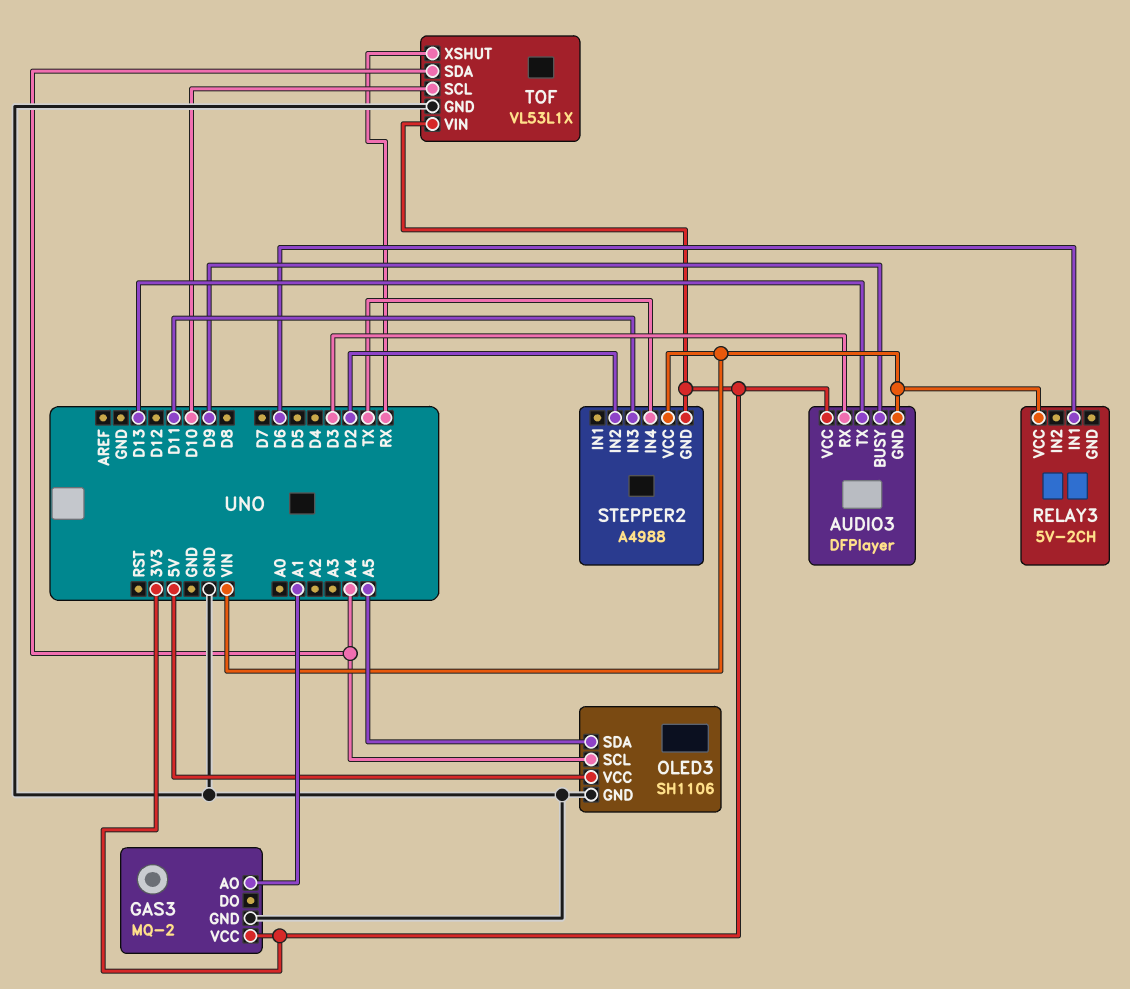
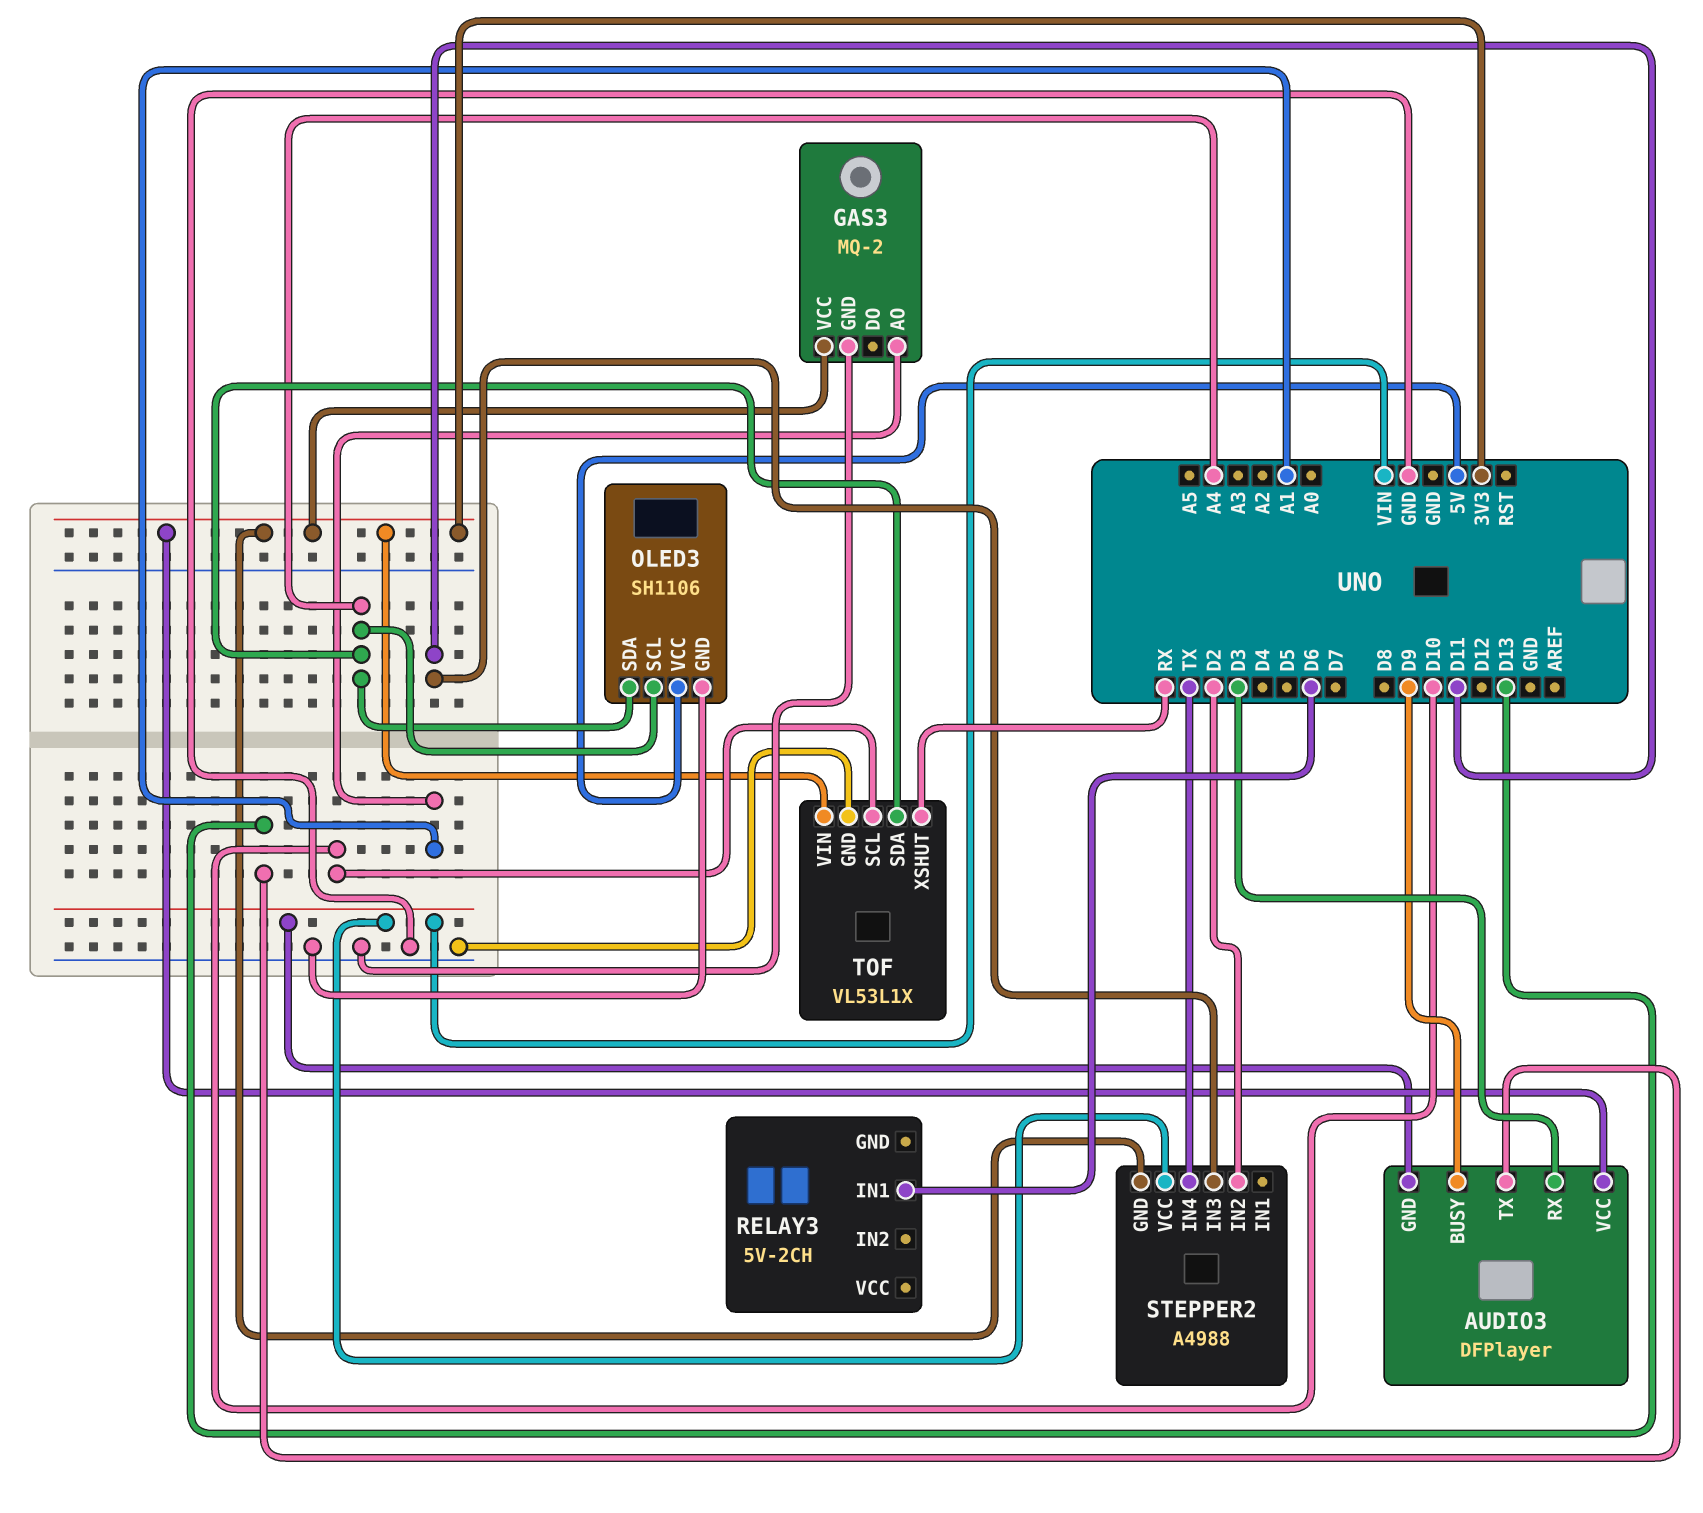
OLED3 pin SDA: A5 -> A4
RELAY3 pin VCC: VIN -> none

